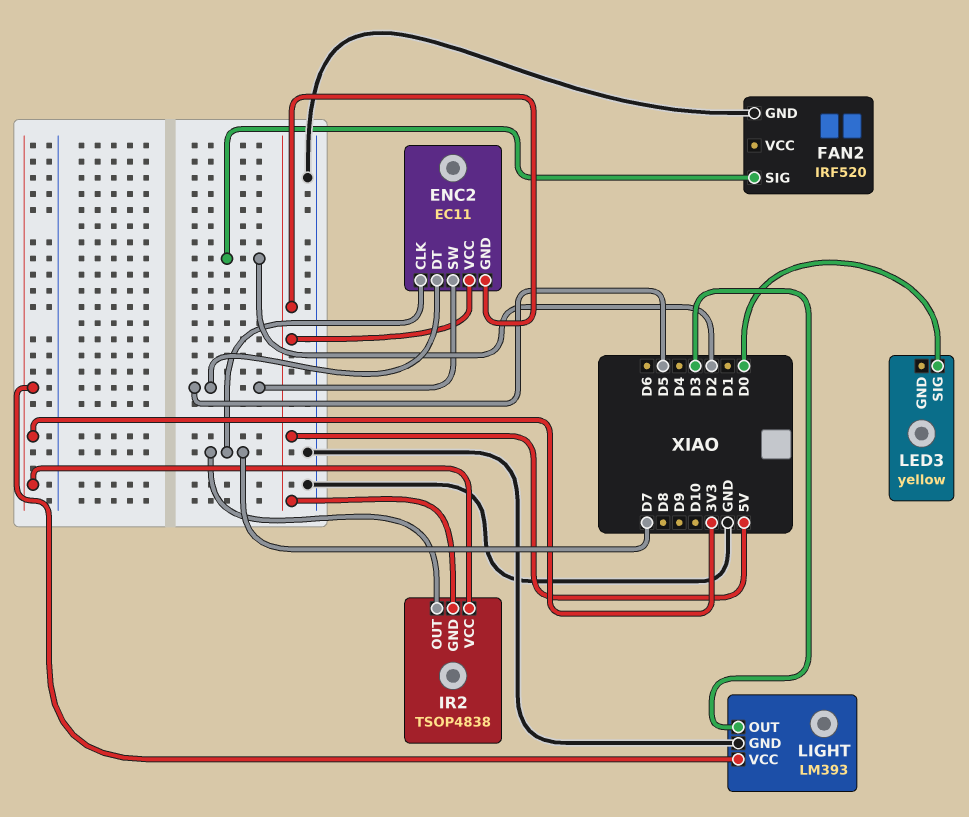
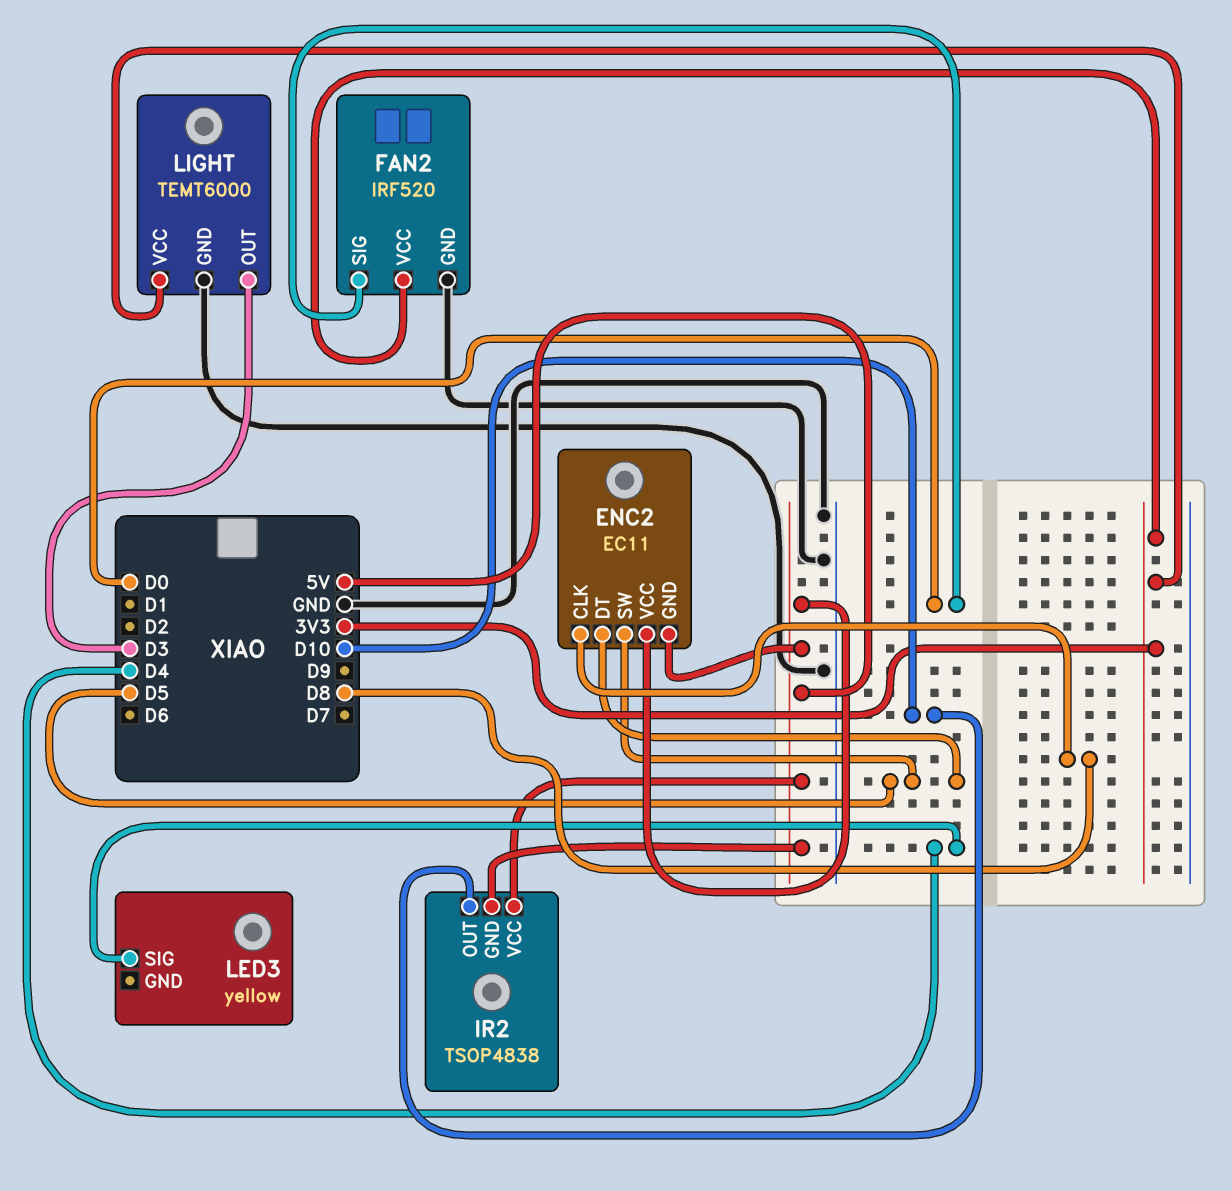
ENC2 pin CLK: D7 -> D8
FAN2 pin SIG: D2 -> D0
FAN2 pin VCC: none -> 3V3
IR2 pin OUT: D7 -> D10
IR2 pin VCC: 3V3 -> 5V
LED3 pin SIG: D0 -> D4
LIGHT: LM393 -> TEMT6000

